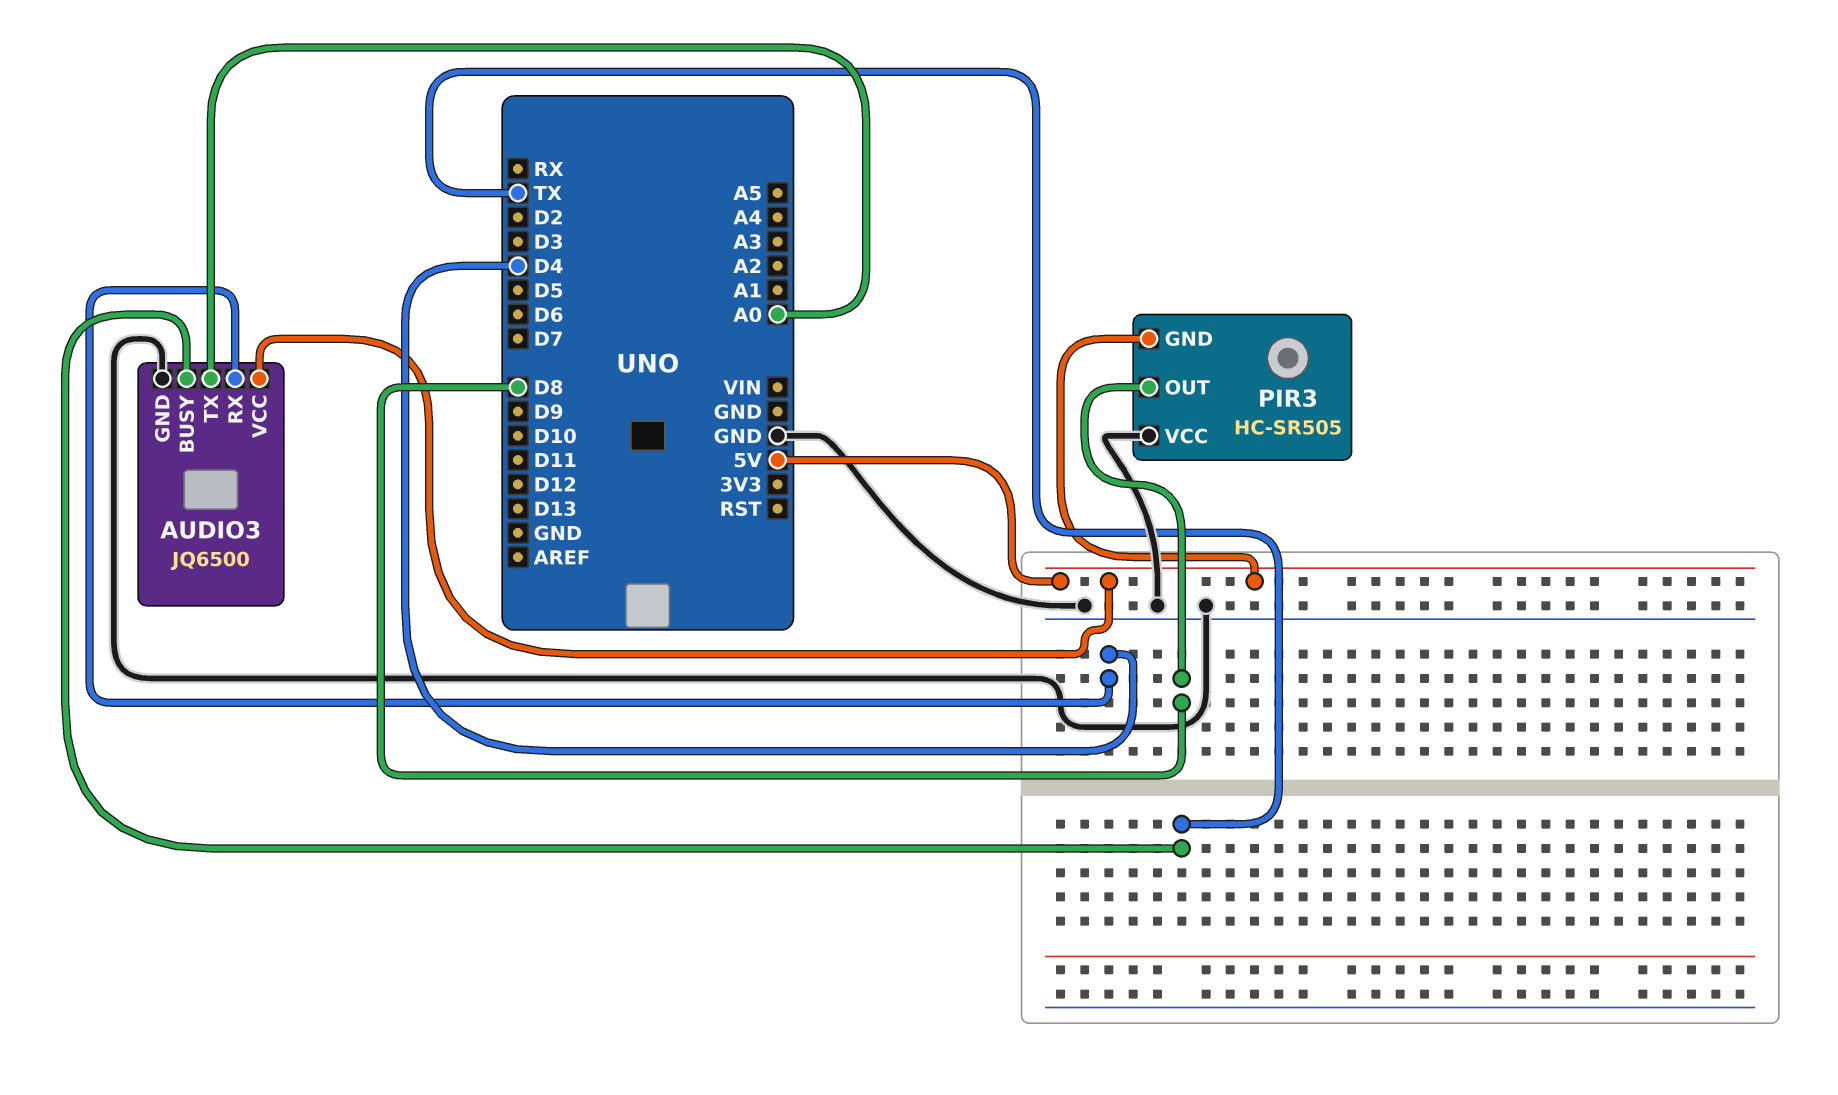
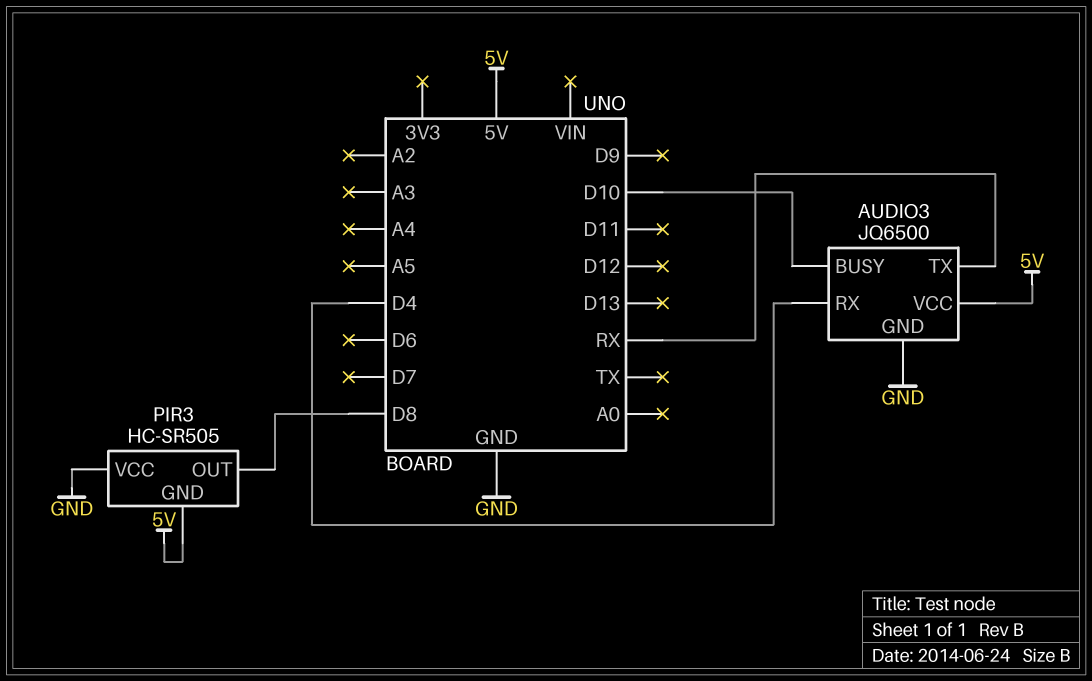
AUDIO3 pin BUSY: TX -> D10
AUDIO3 pin TX: A0 -> RX

